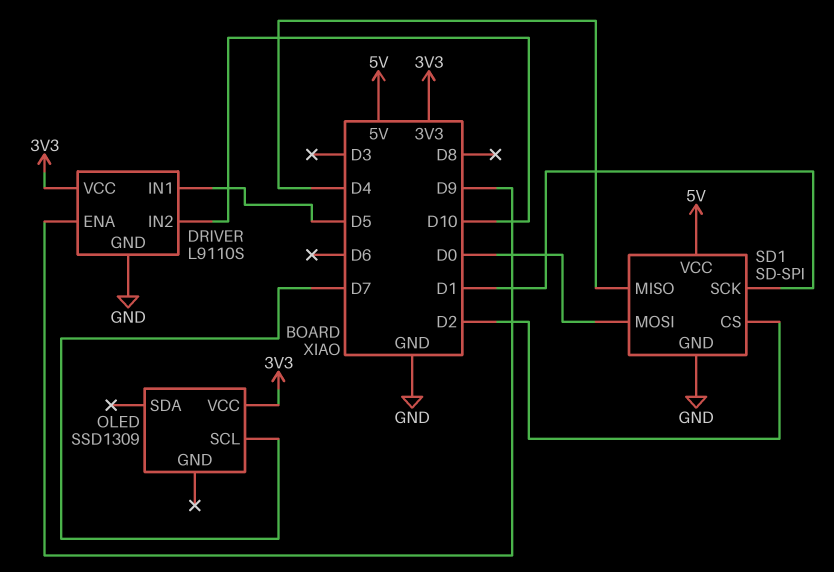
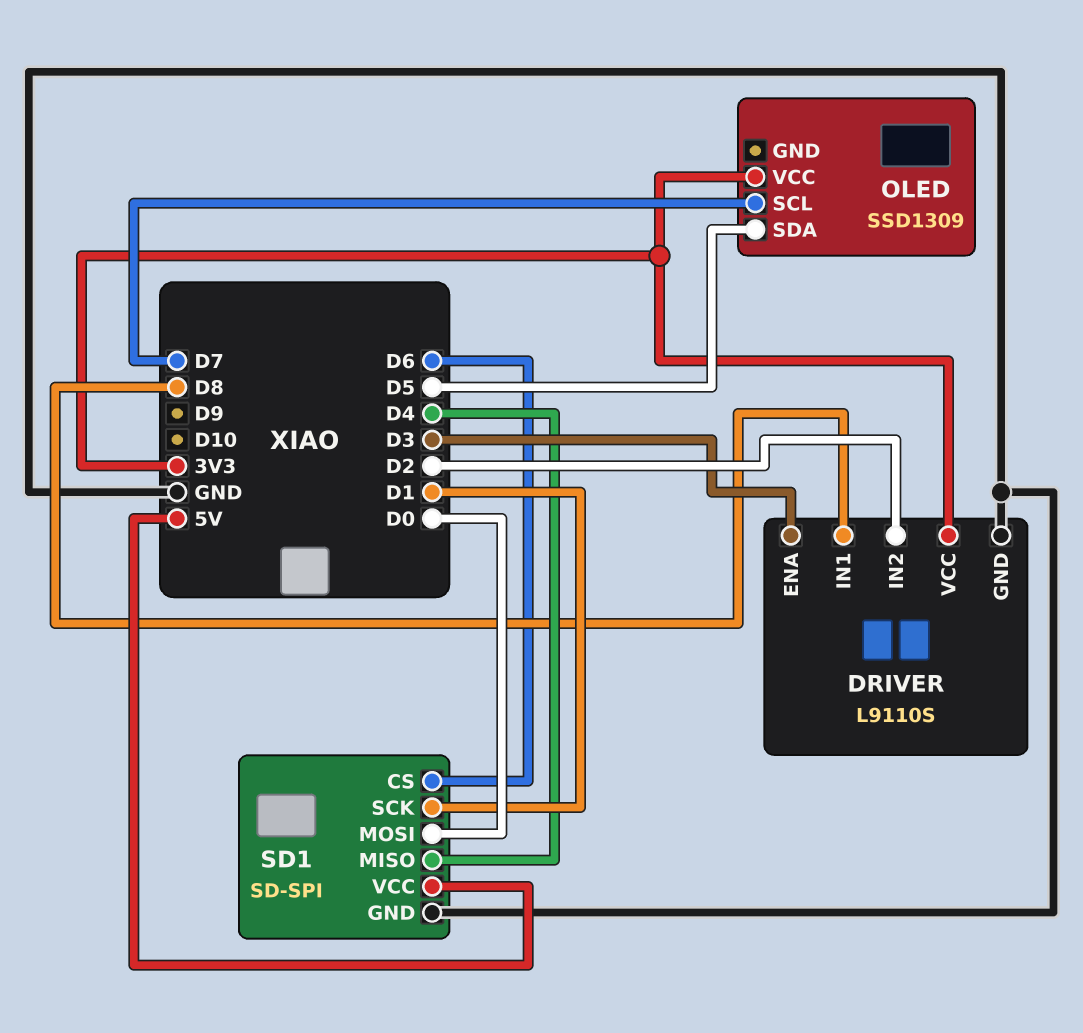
DRIVER pin ENA: D9 -> D3
DRIVER pin IN1: D5 -> D8
DRIVER pin IN2: D10 -> D2
OLED pin SDA: none -> D5
SD1 pin CS: D2 -> D6

